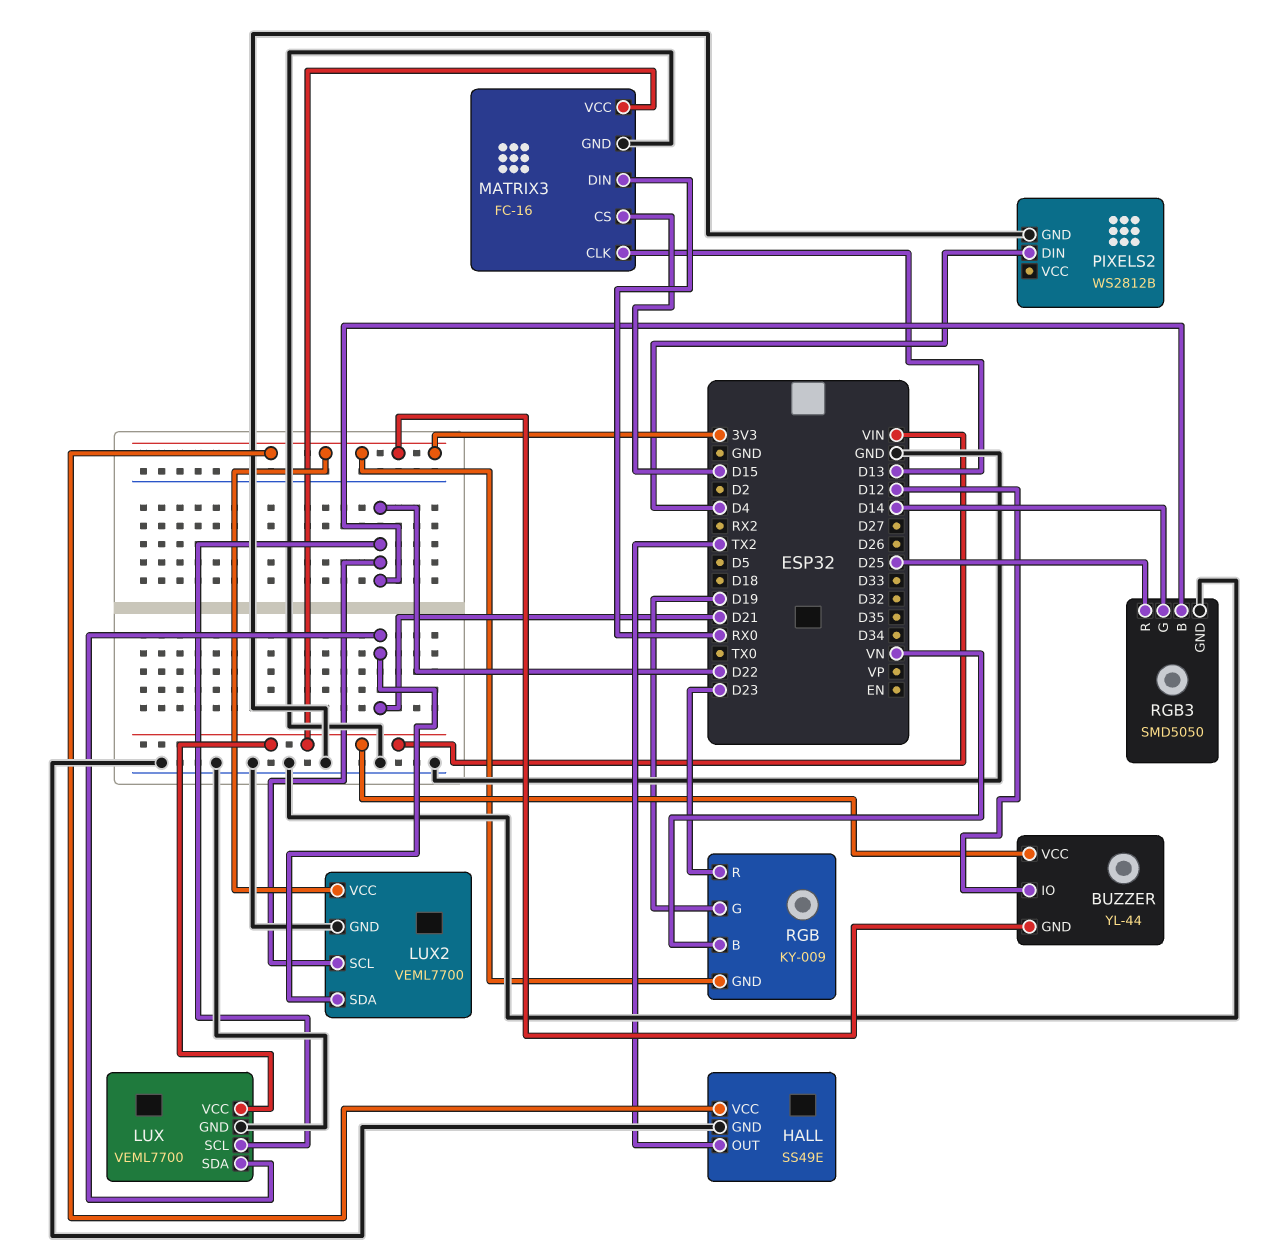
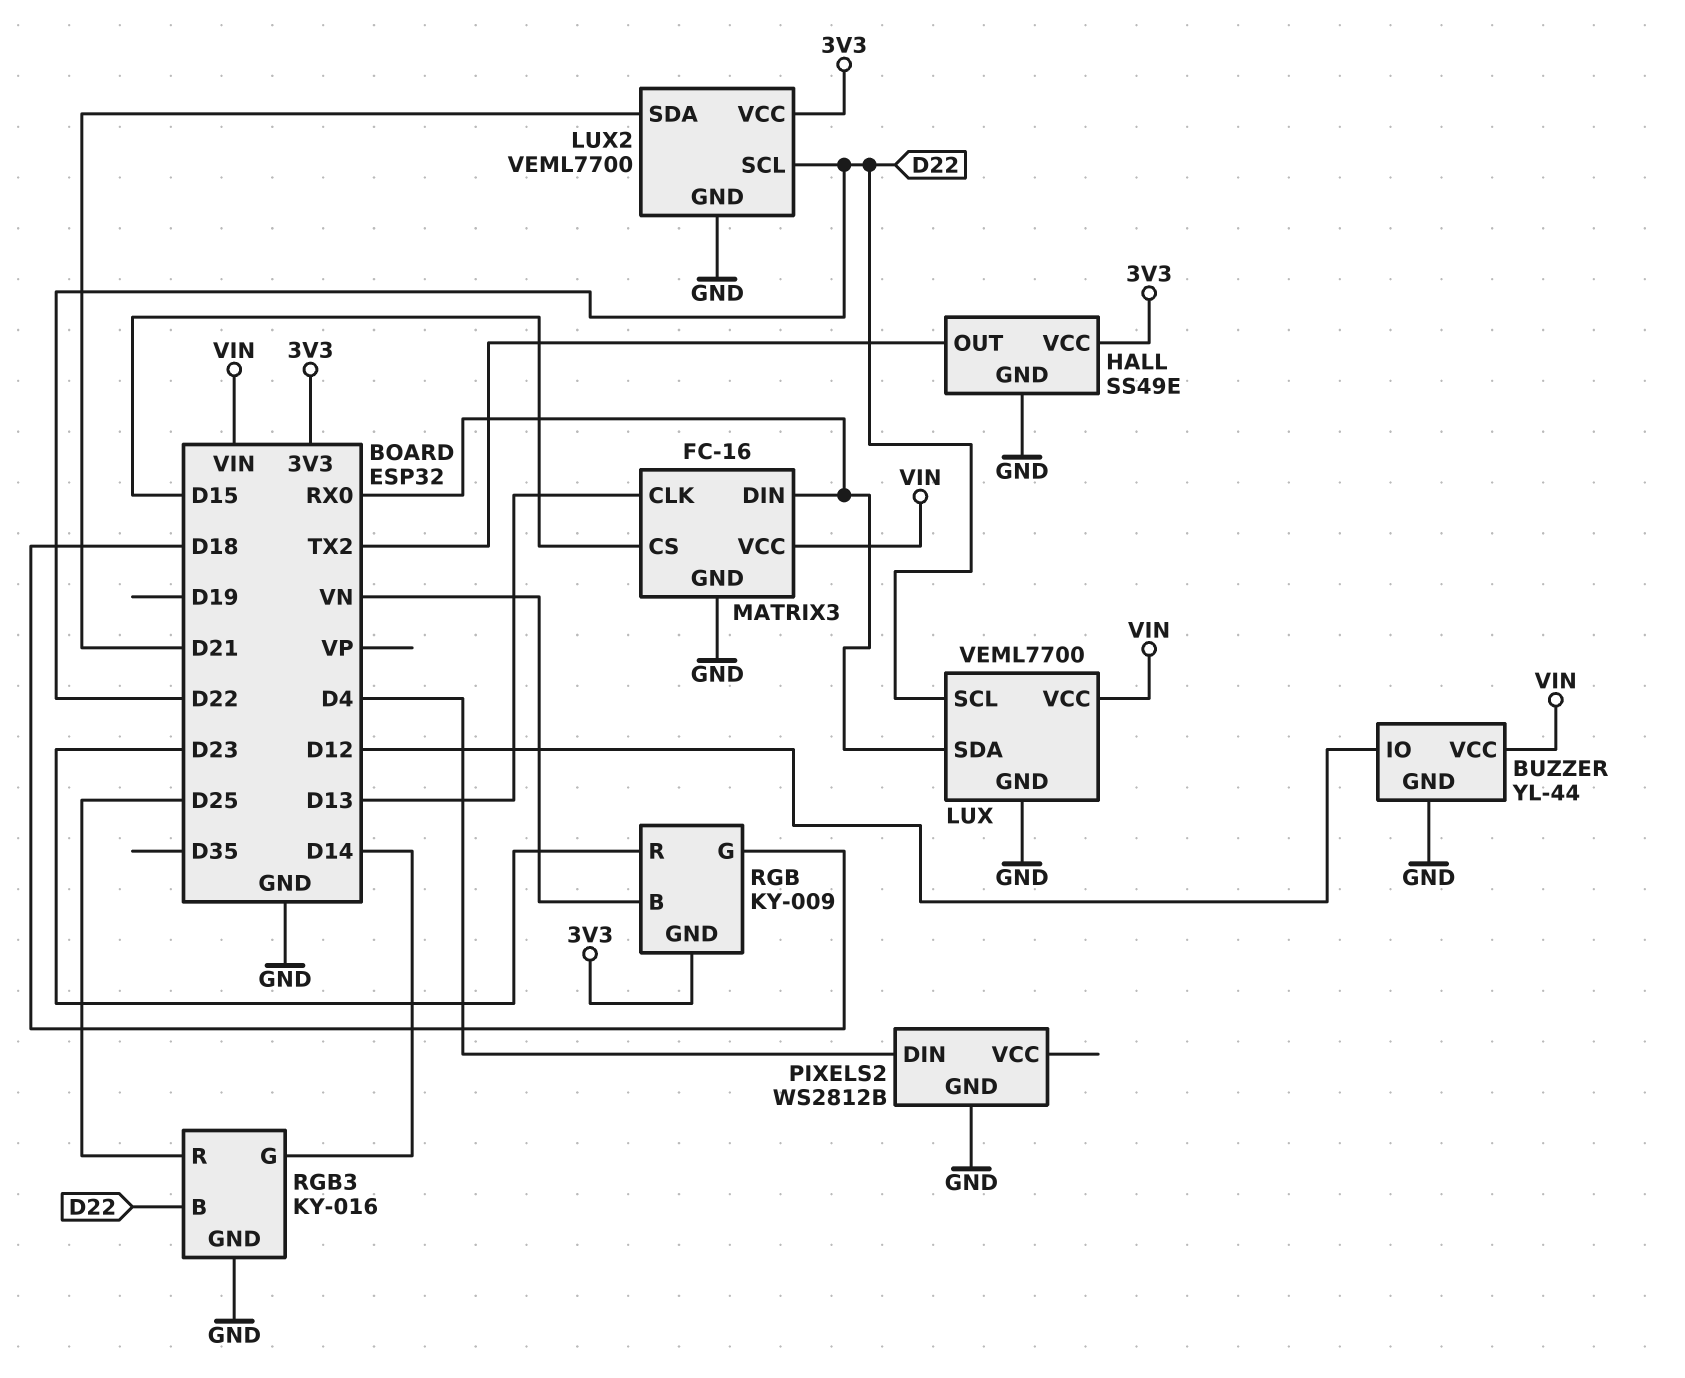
BUZZER pin GND: 3V3 -> GND
LUX pin SDA: D21 -> RX0
RGB pin G: D19 -> D18
RGB3: SMD5050 -> KY-016

